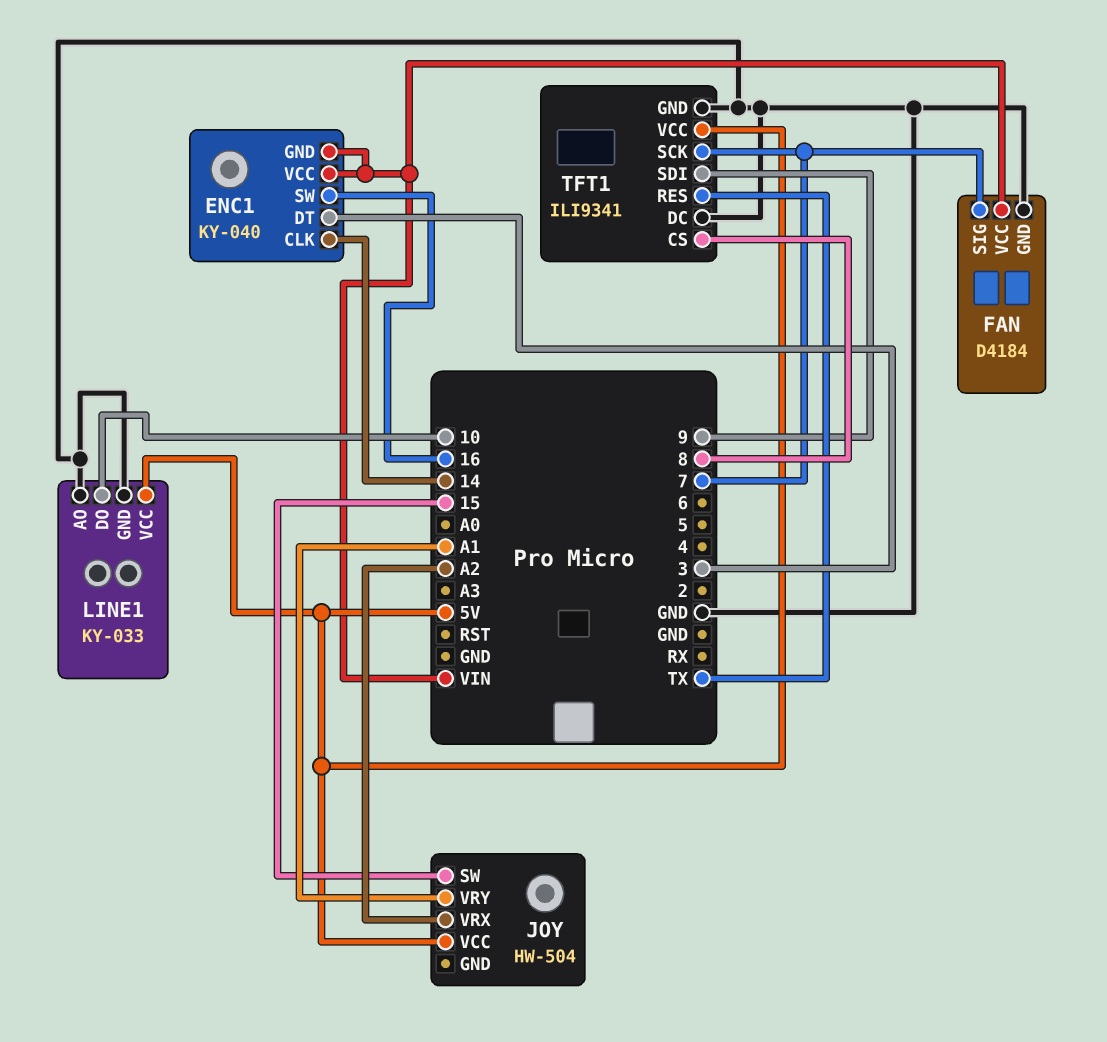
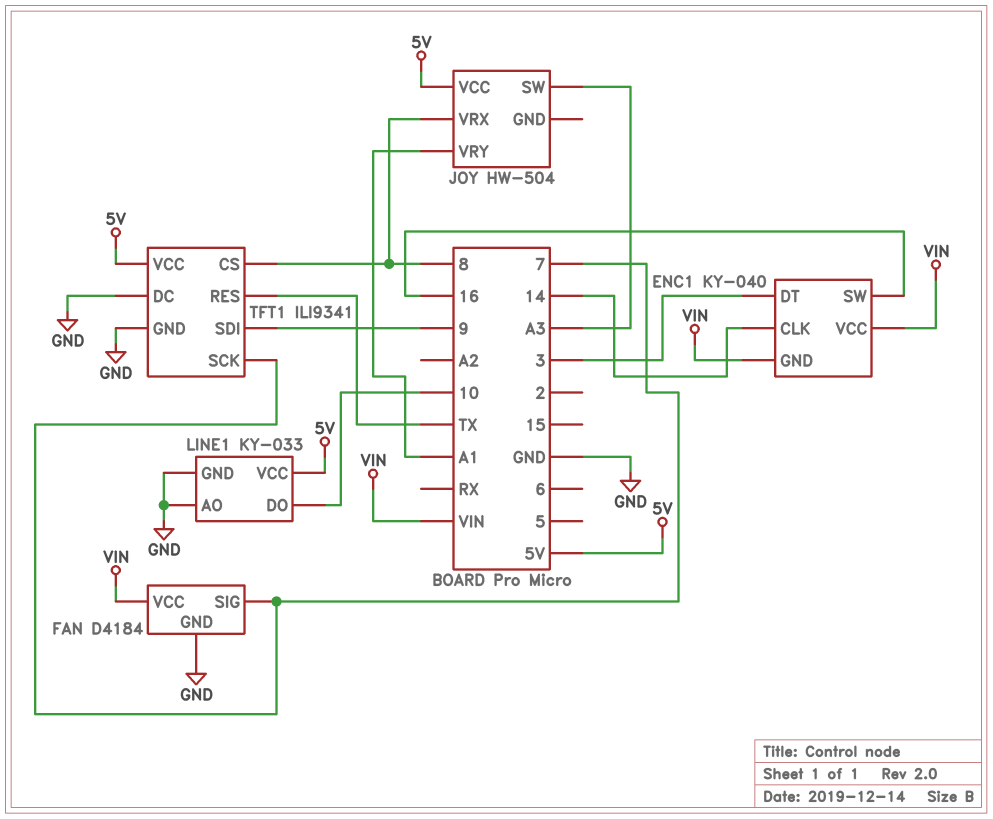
JOY pin SW: 15 -> A3
JOY pin VRX: A2 -> 8

